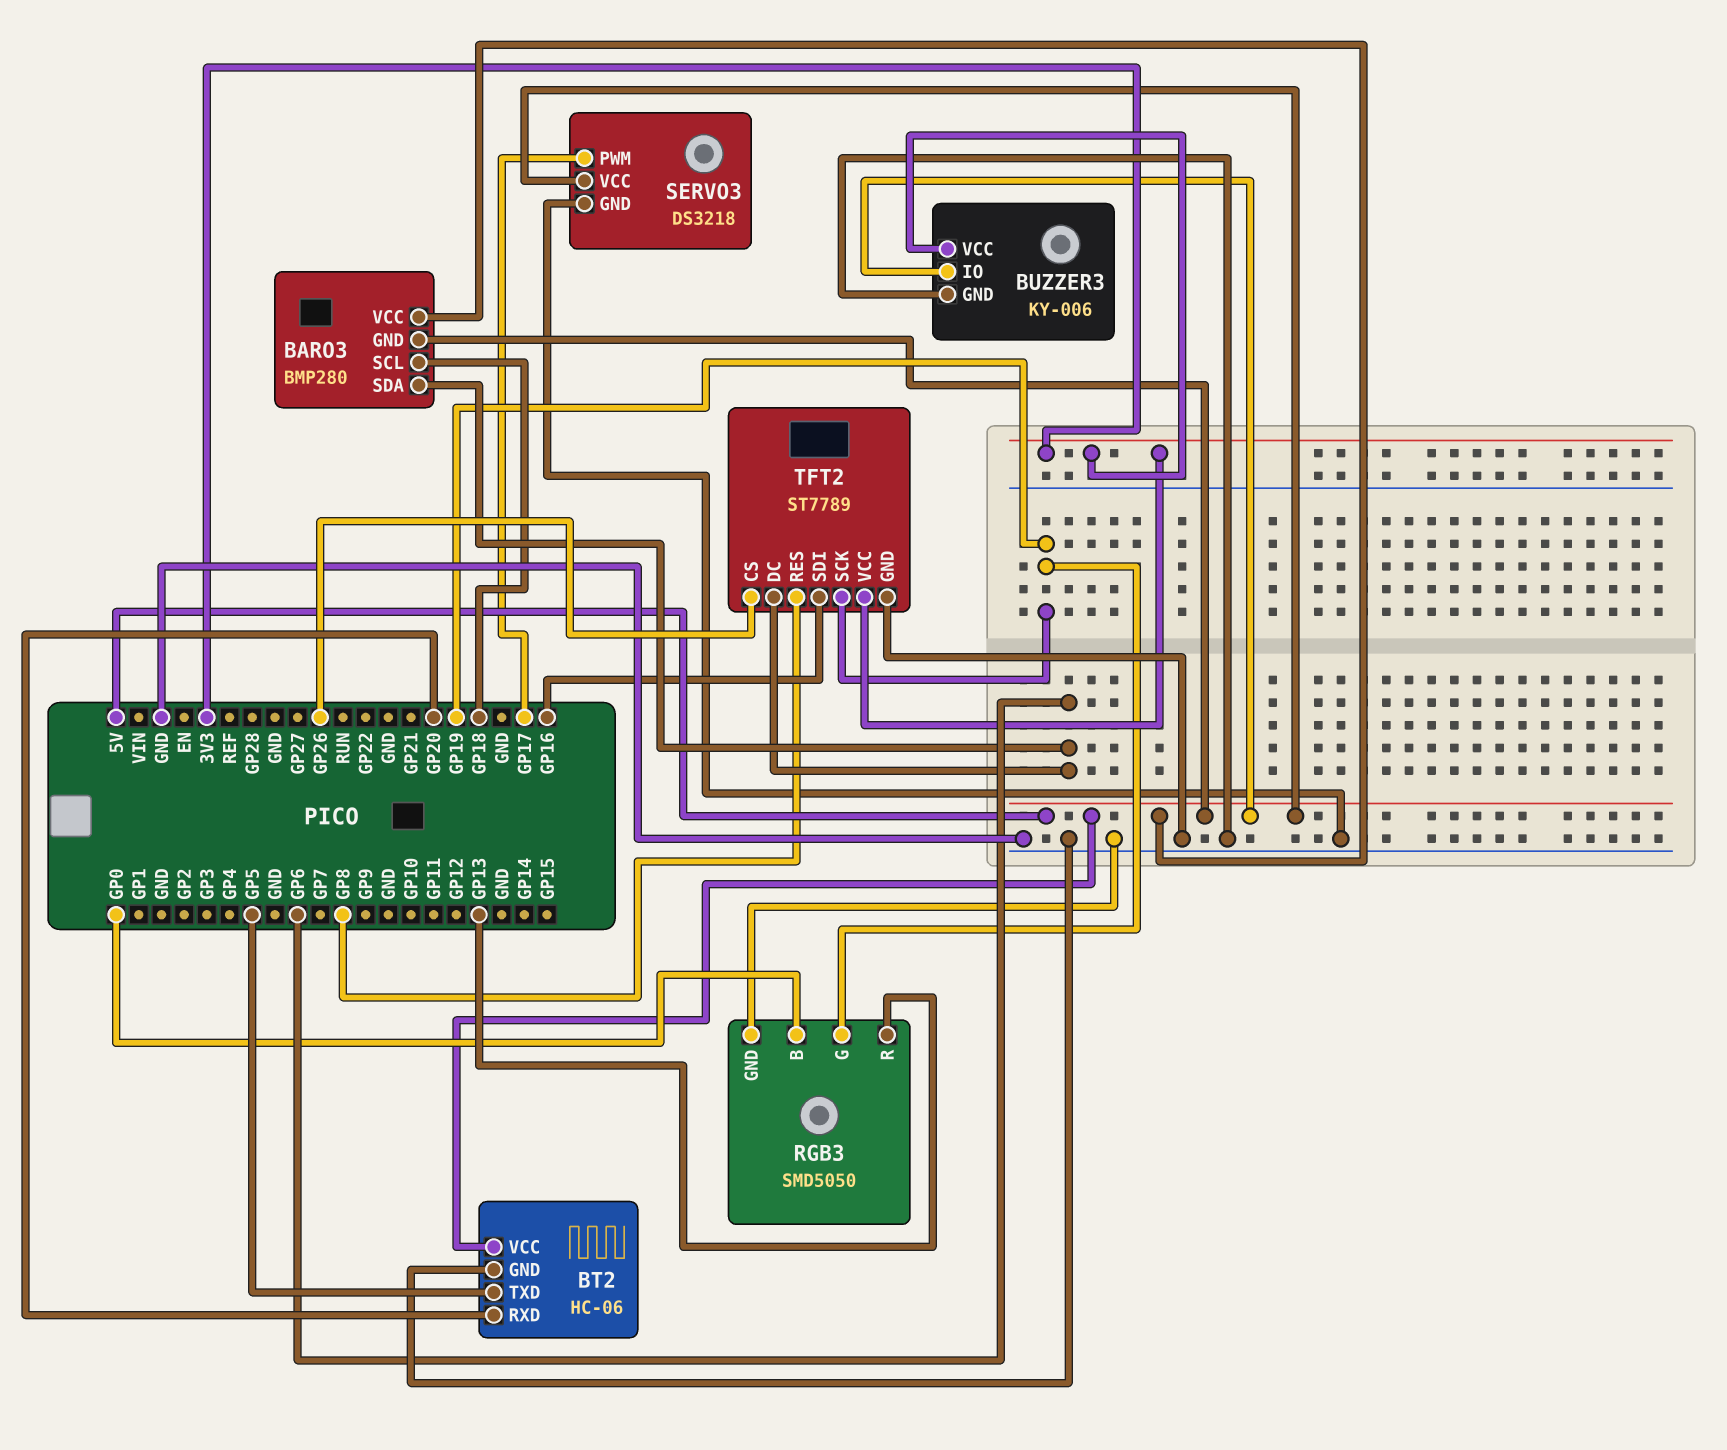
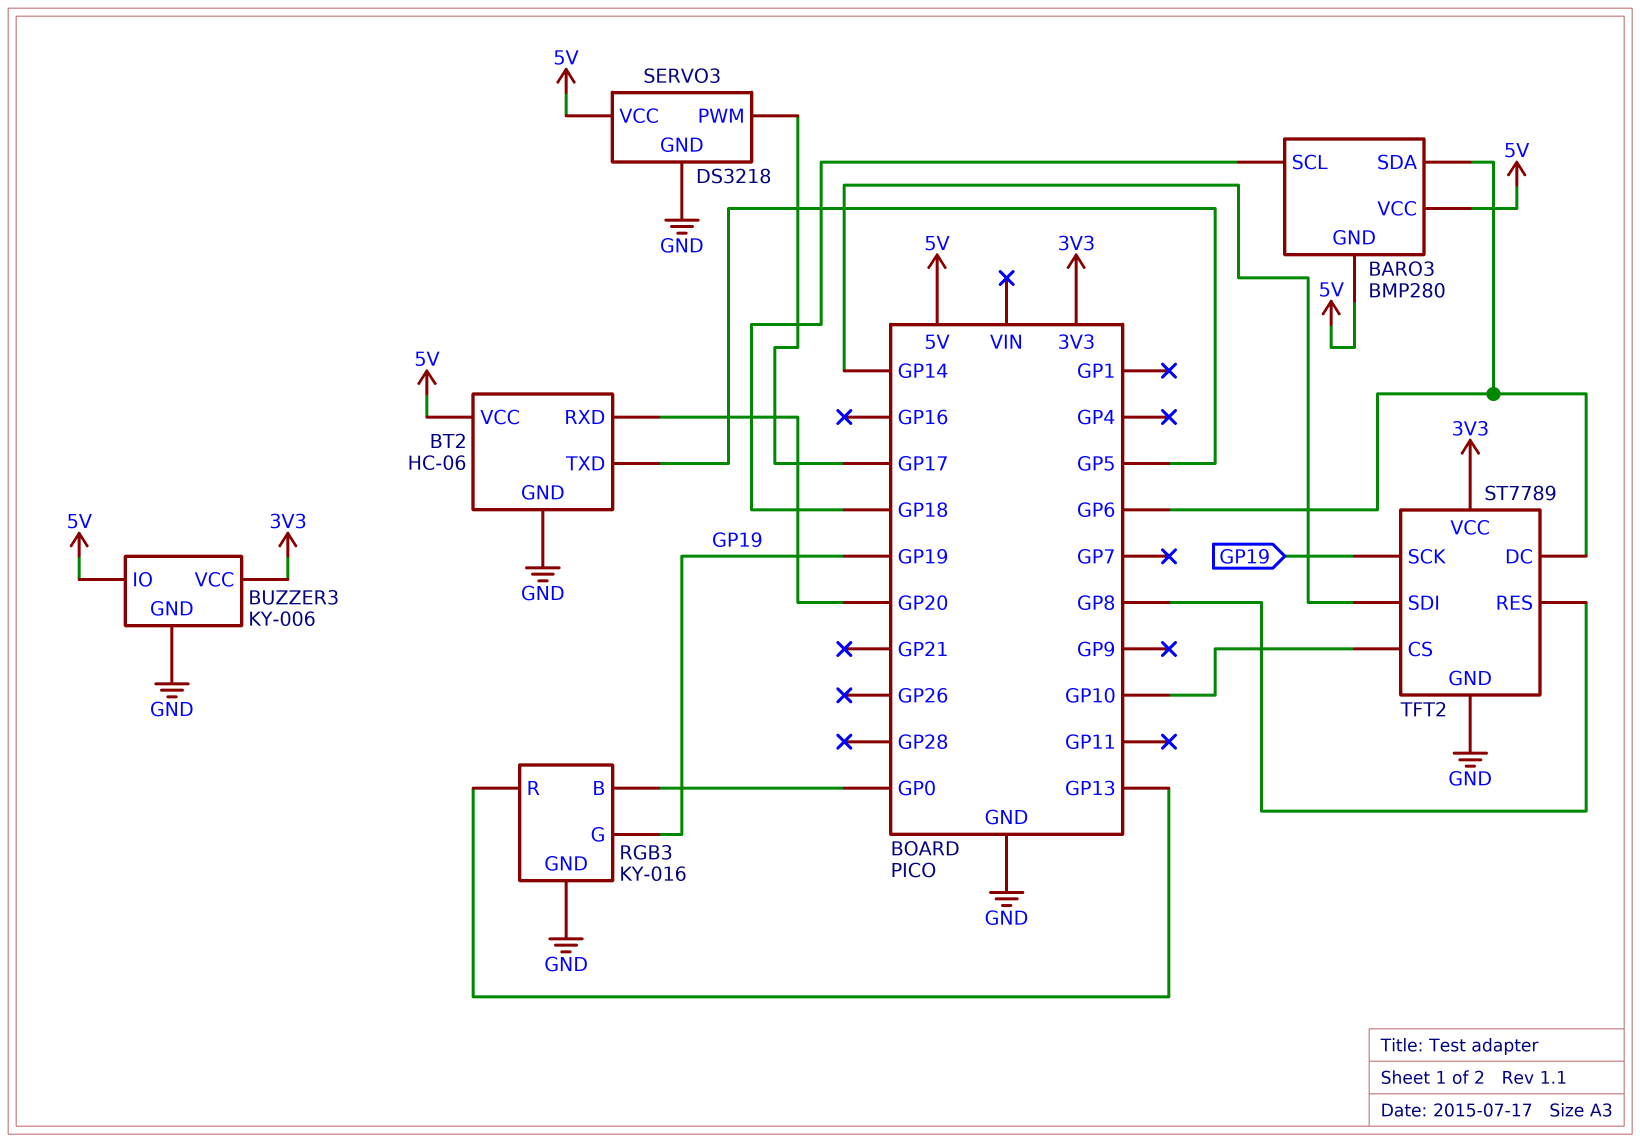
RGB3: SMD5050 -> KY-016
TFT2 pin CS: GP26 -> GP10
TFT2 pin SDI: GP16 -> GP14

